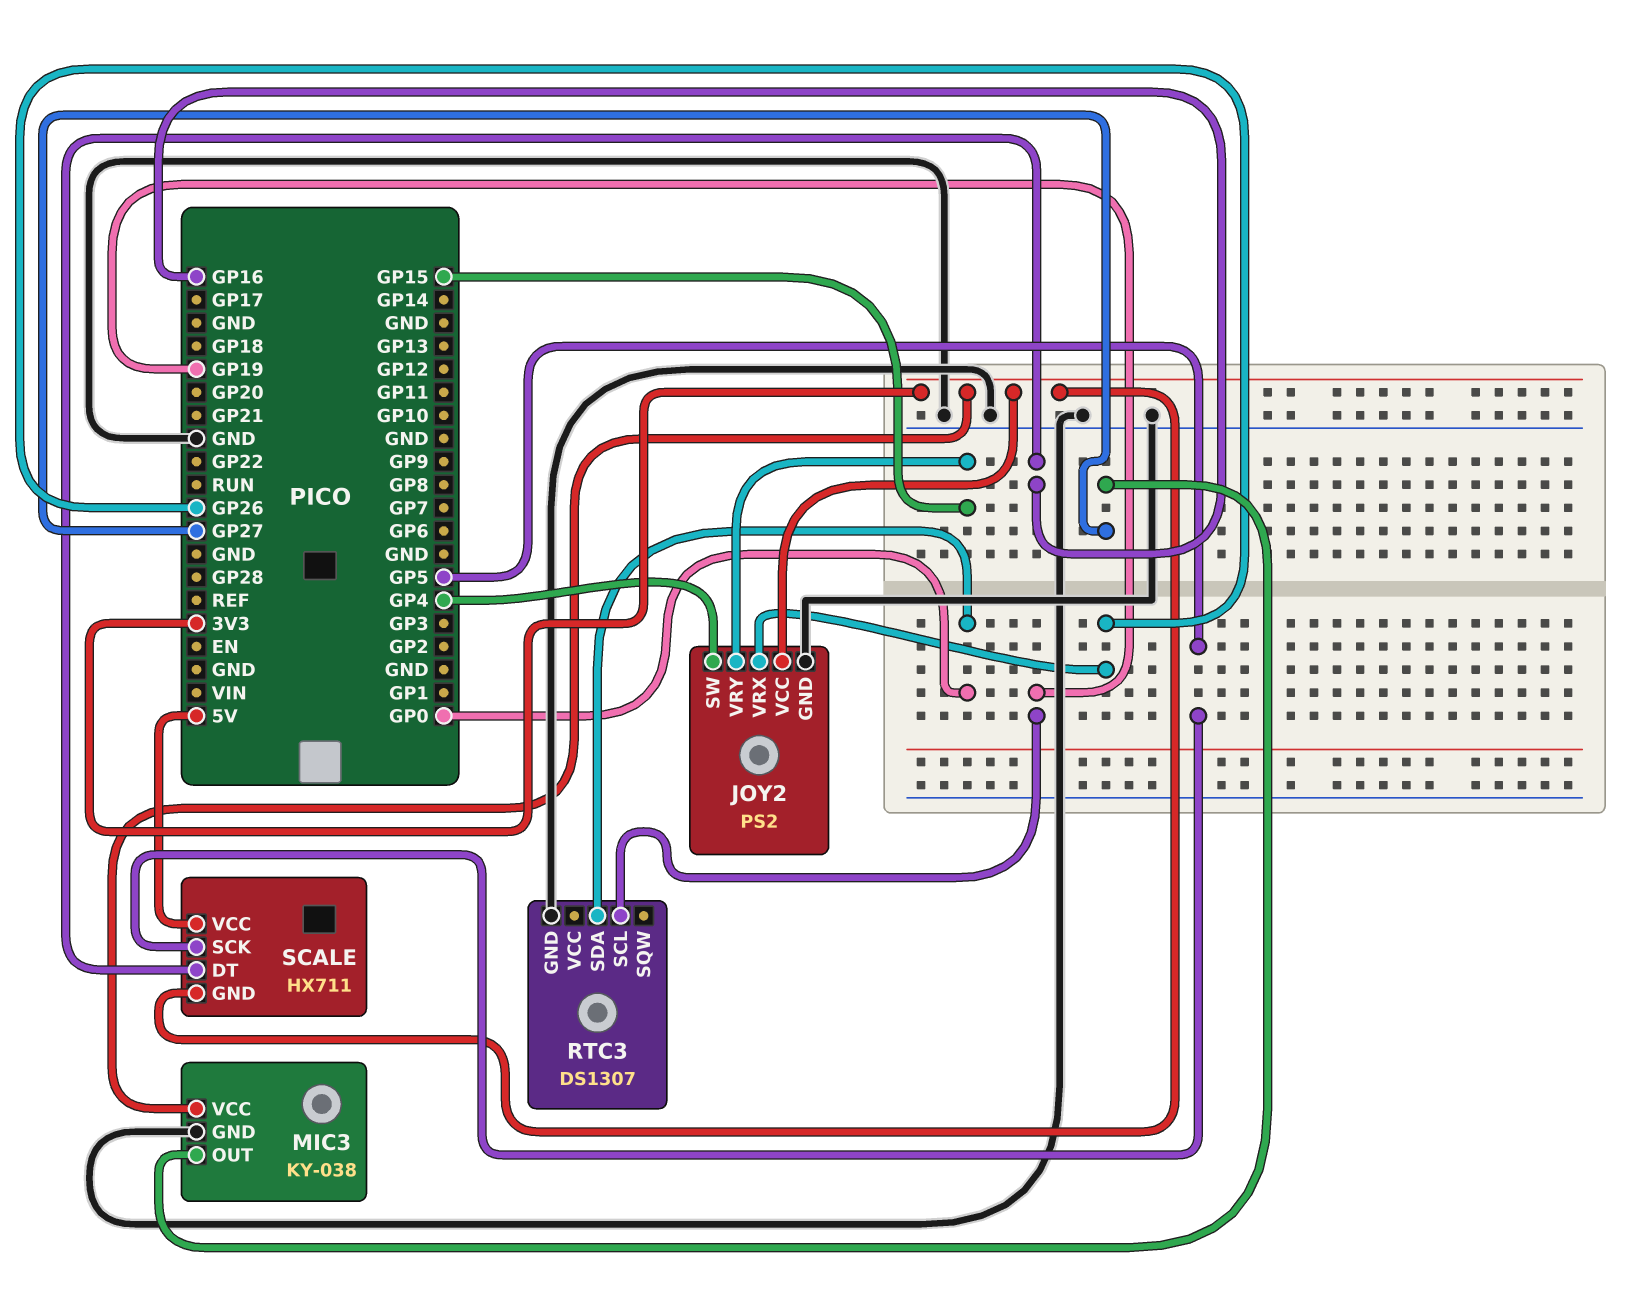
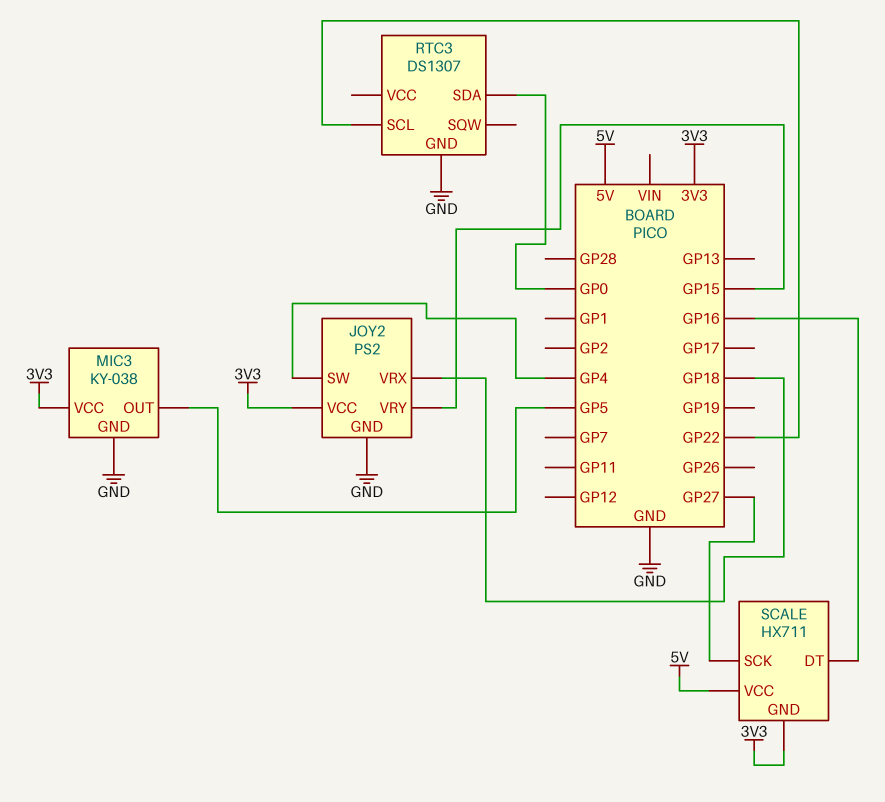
JOY2 pin VRX: GP26 -> GP18
MIC3 pin OUT: GP27 -> GP5
RTC3 pin SCL: GP19 -> GP22
SCALE pin SCK: GP5 -> GP27

